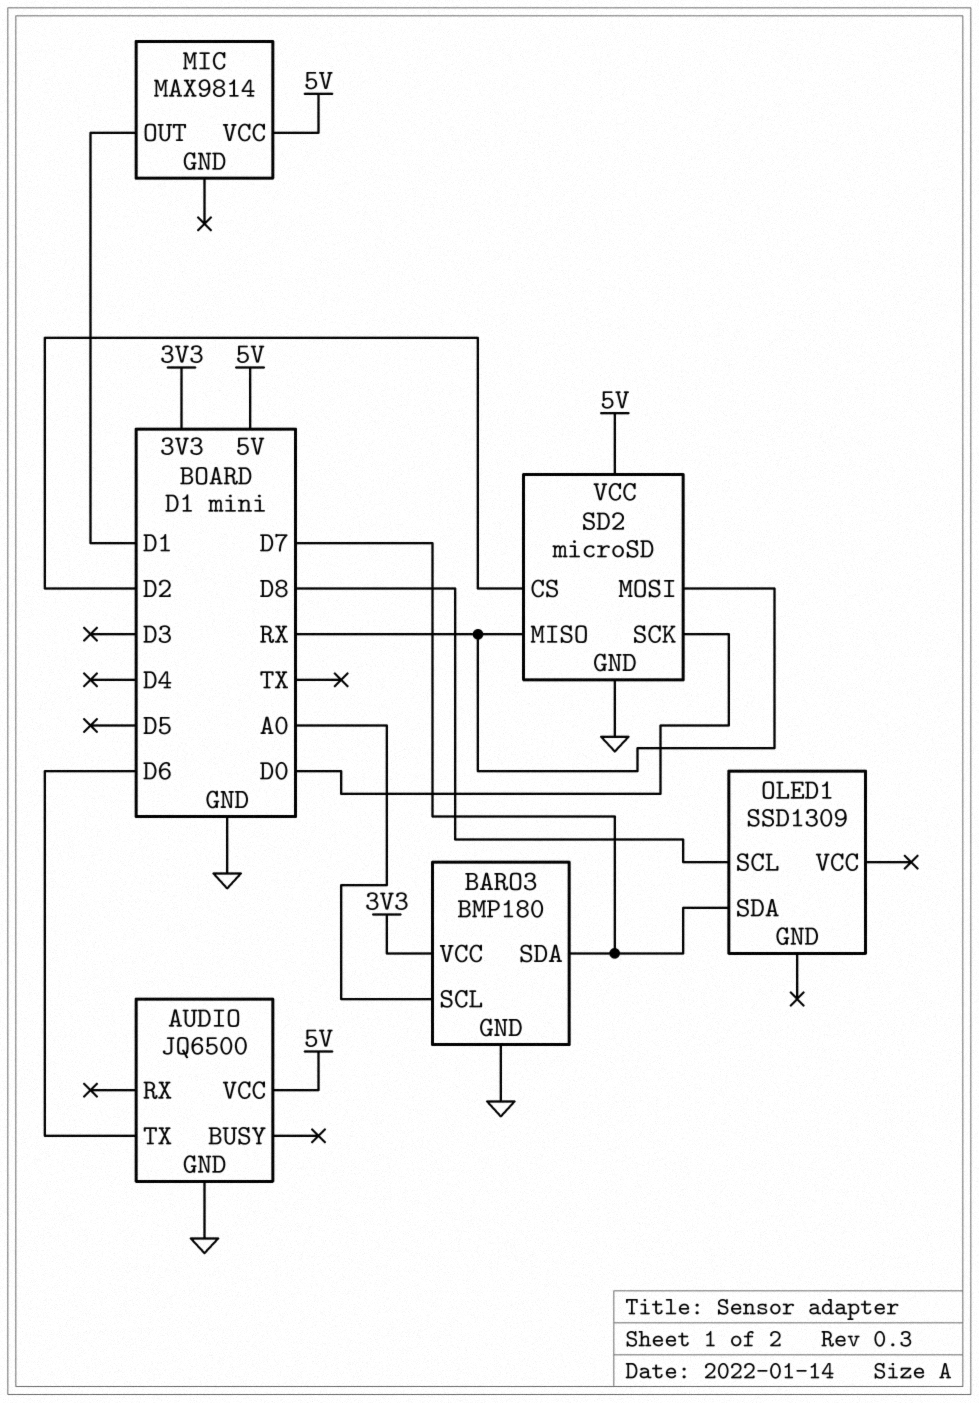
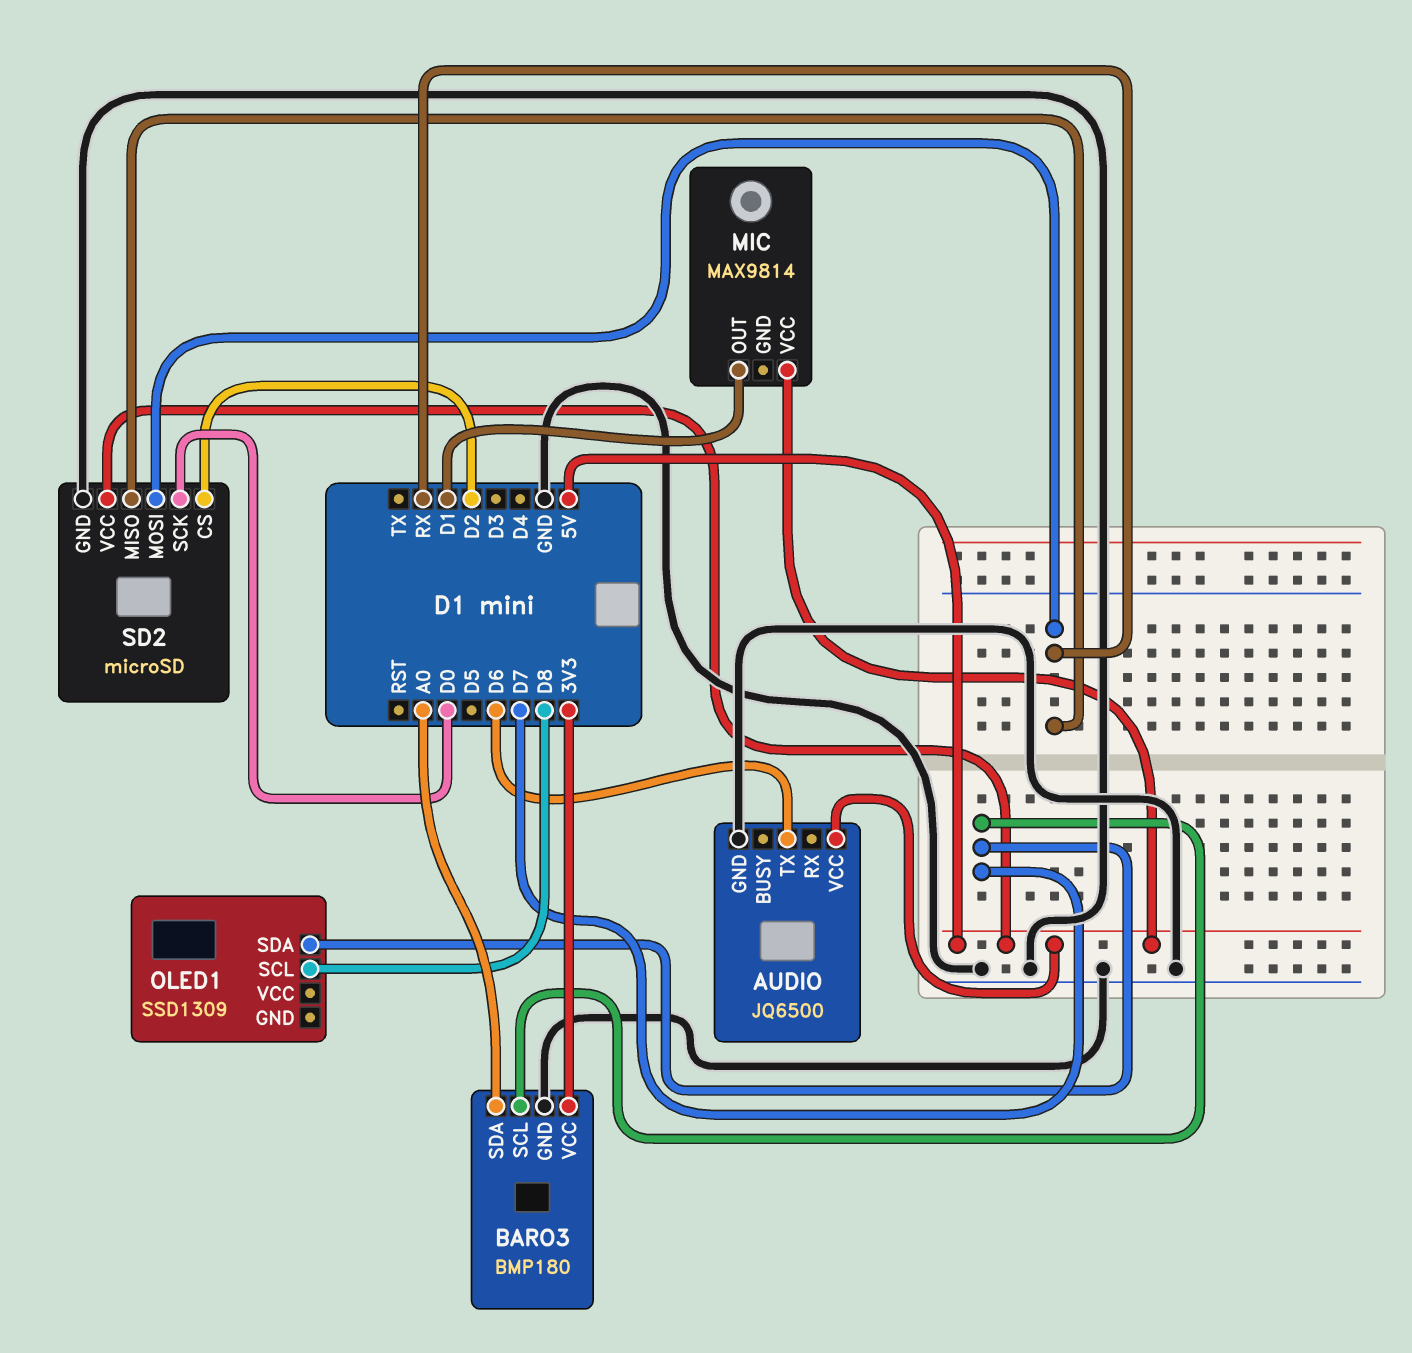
BARO3 pin SCL: A0 -> D7
BARO3 pin SDA: D7 -> A0

